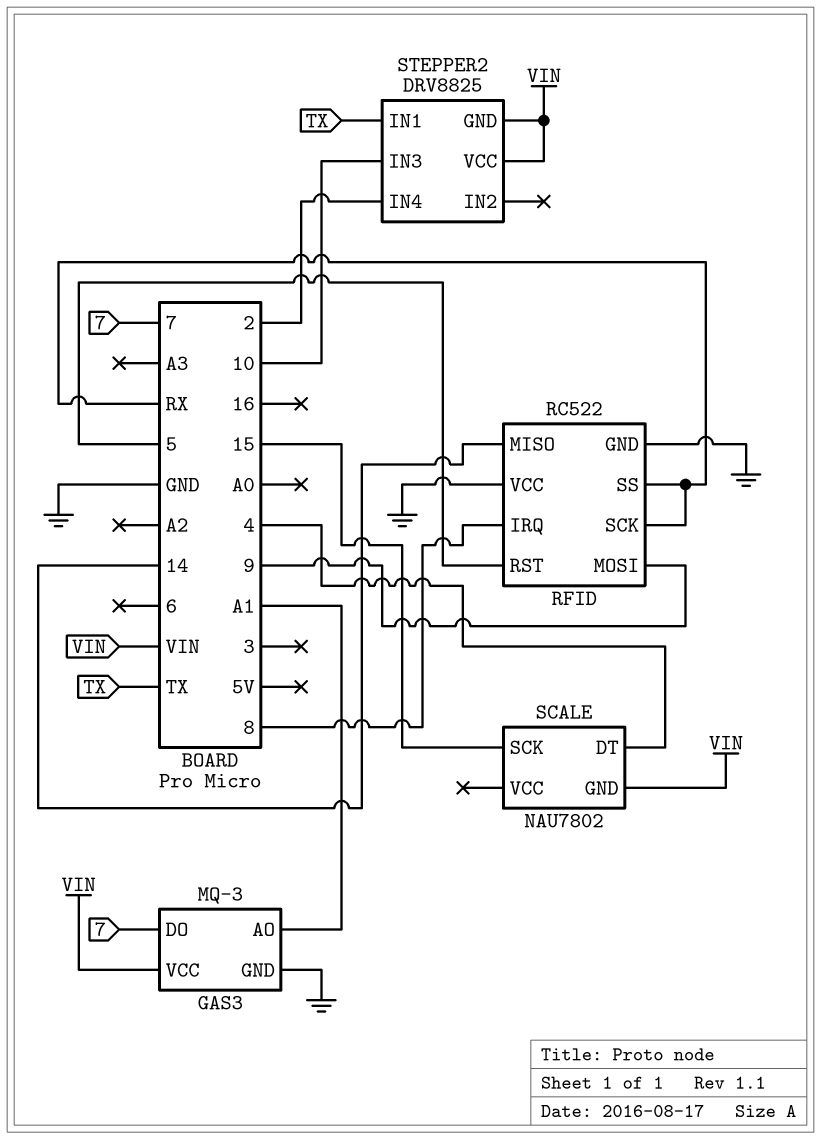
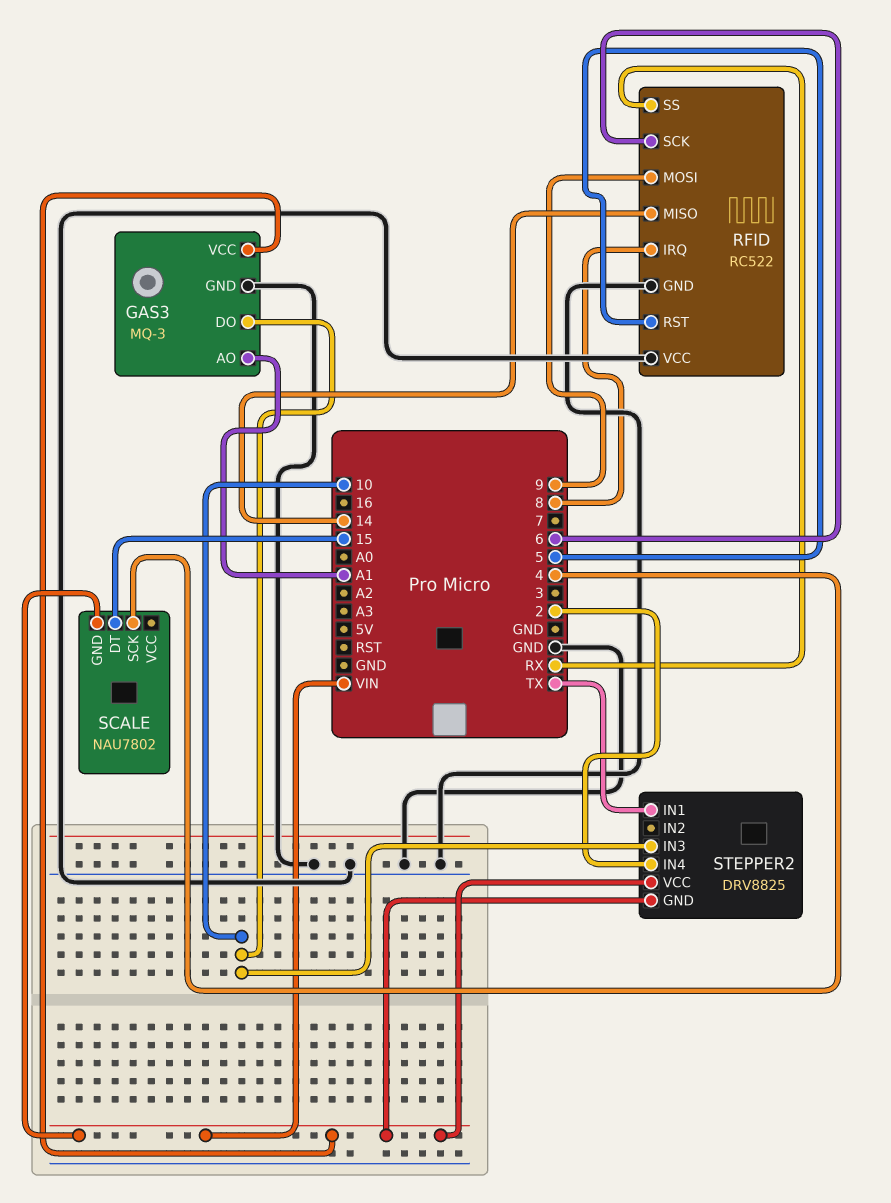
GAS3 pin DO: 7 -> 10
RFID pin SCK: RX -> 6
SCALE pin DT: 4 -> 15
SCALE pin SCK: 15 -> 4

